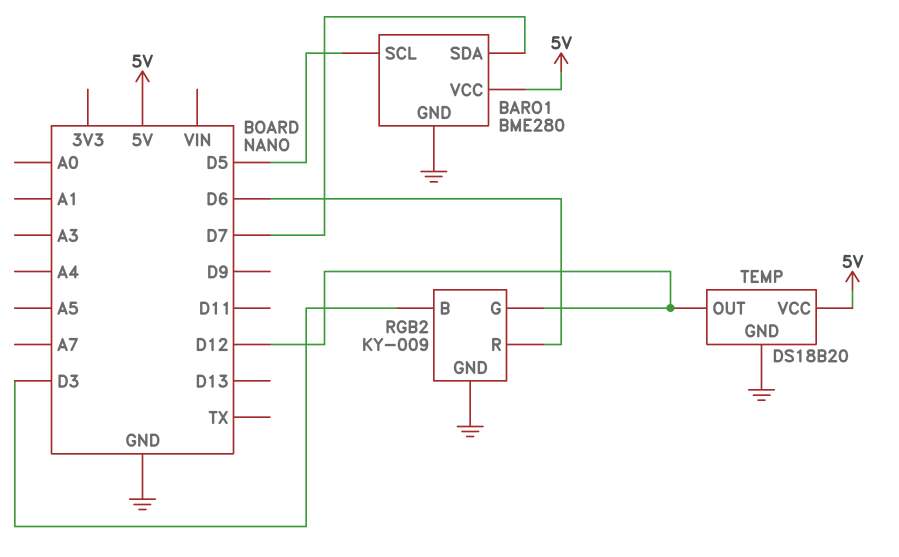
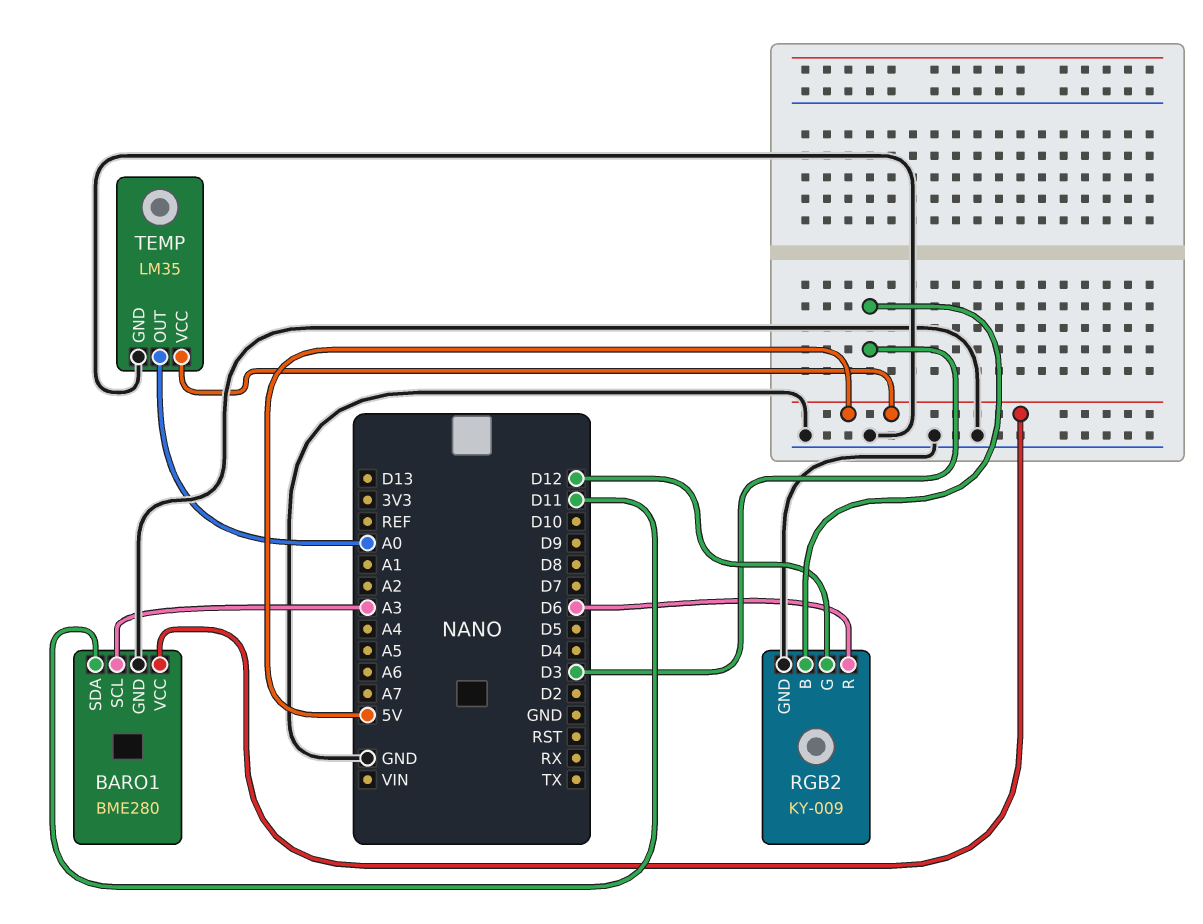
BARO1 pin SCL: D5 -> A3
BARO1 pin SDA: D7 -> D11
TEMP: DS18B20 -> LM35
TEMP pin OUT: D12 -> A0

